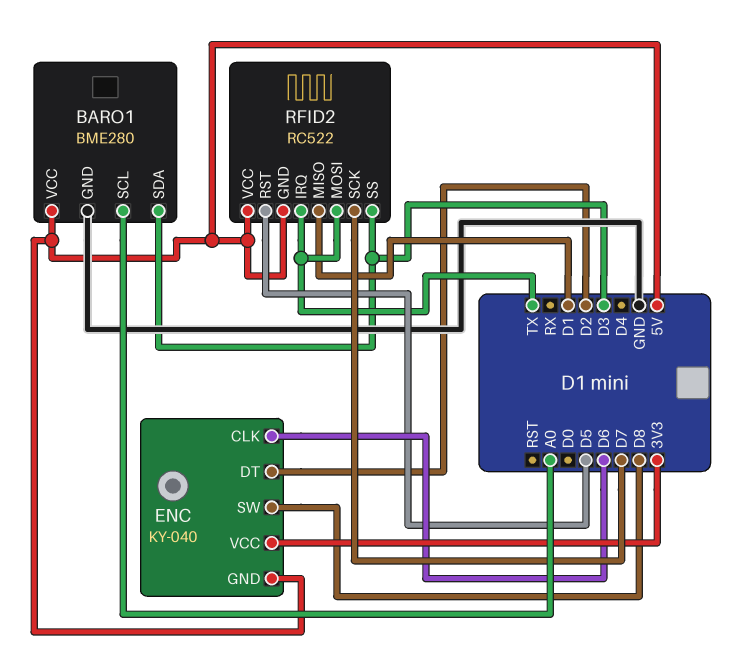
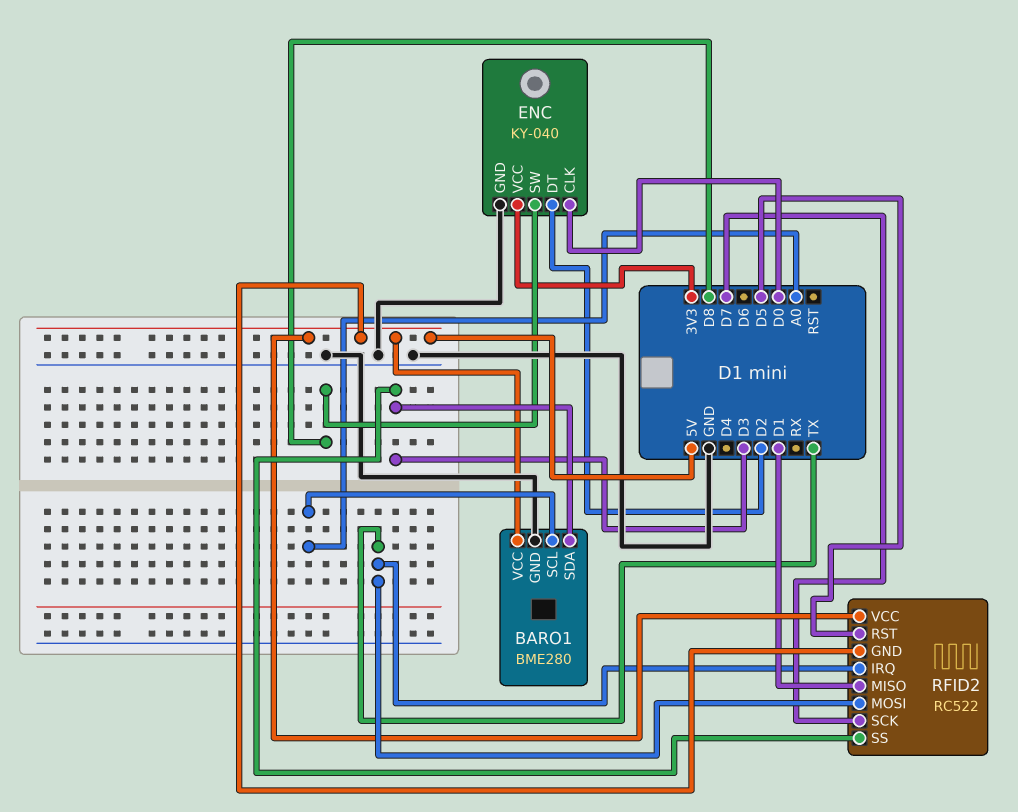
ENC pin CLK: D6 -> D0
ENC pin GND: 5V -> GND

